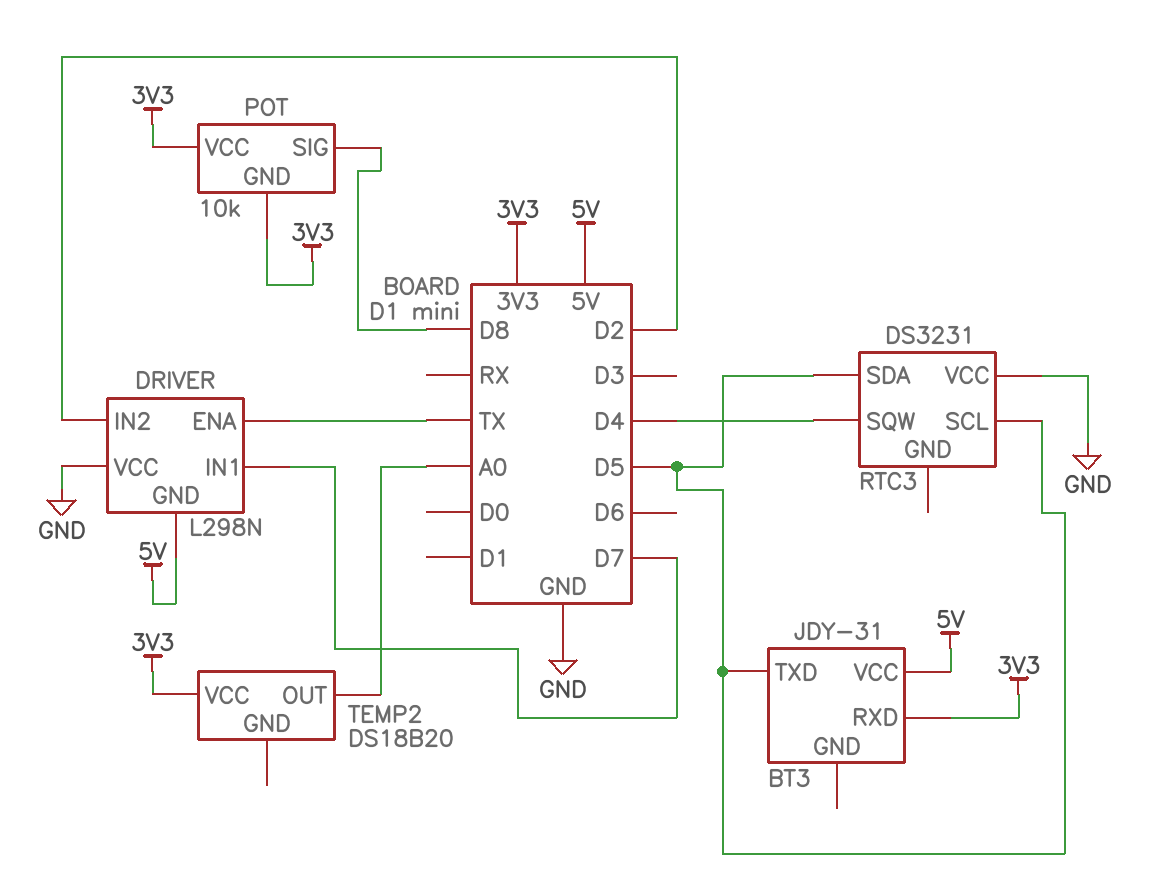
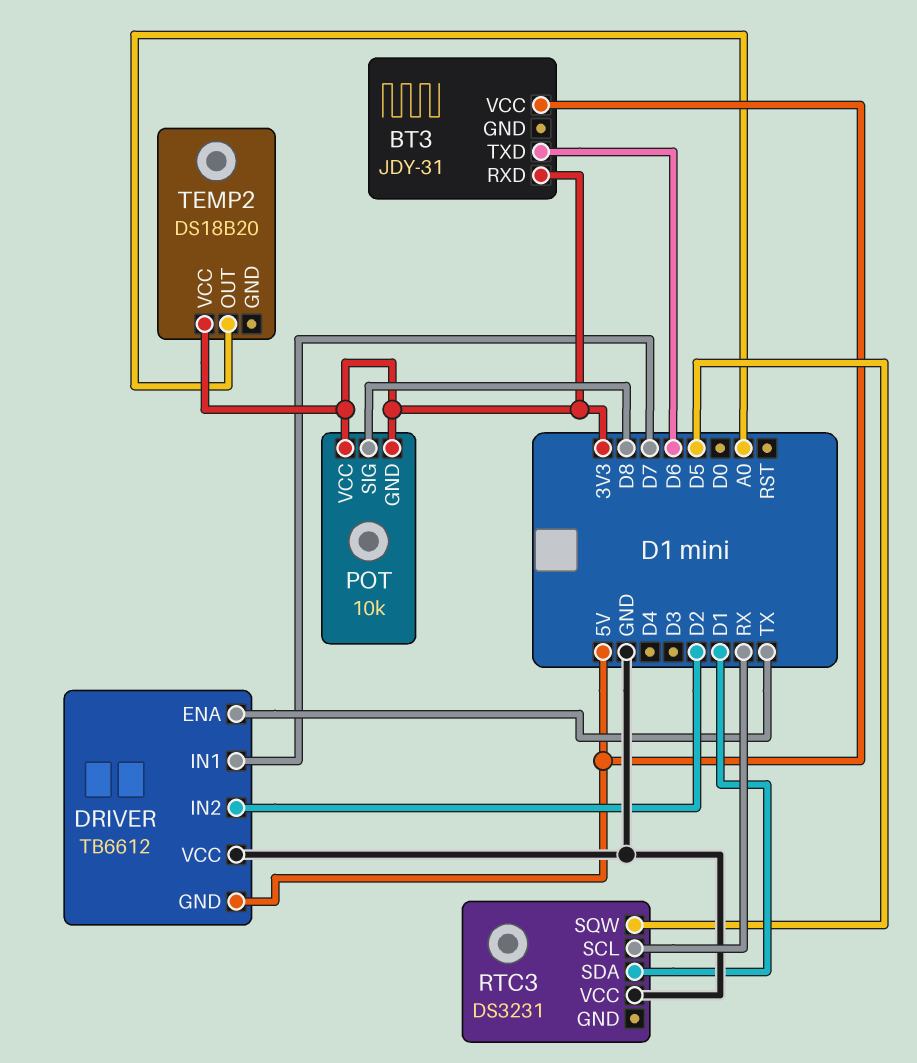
BT3 pin TXD: D5 -> D6
DRIVER: L298N -> TB6612
RTC3 pin SCL: D5 -> RX
RTC3 pin SDA: D5 -> D1
RTC3 pin SQW: D4 -> D5

